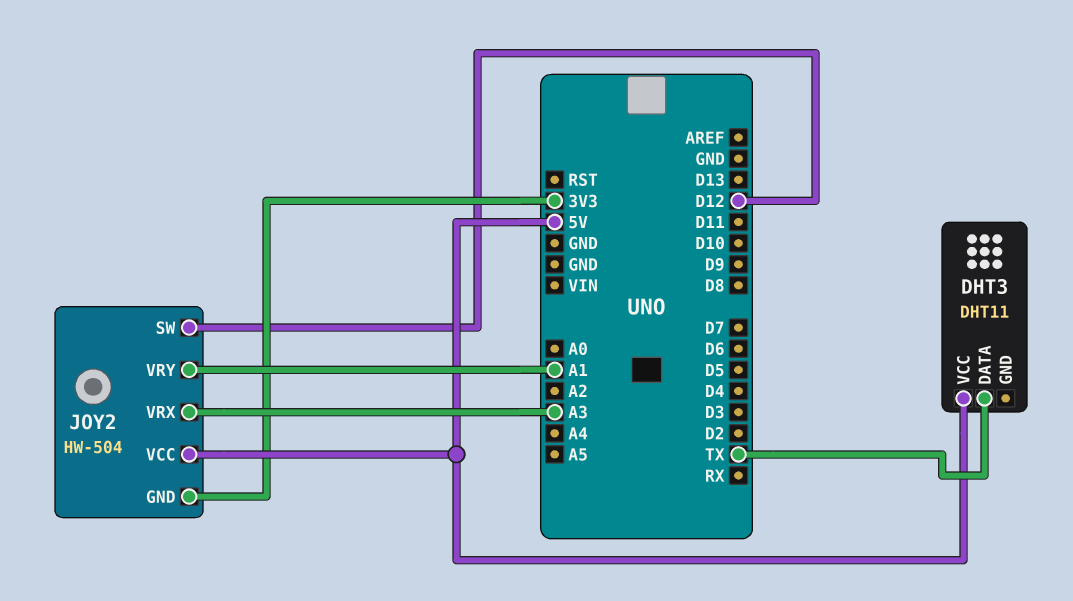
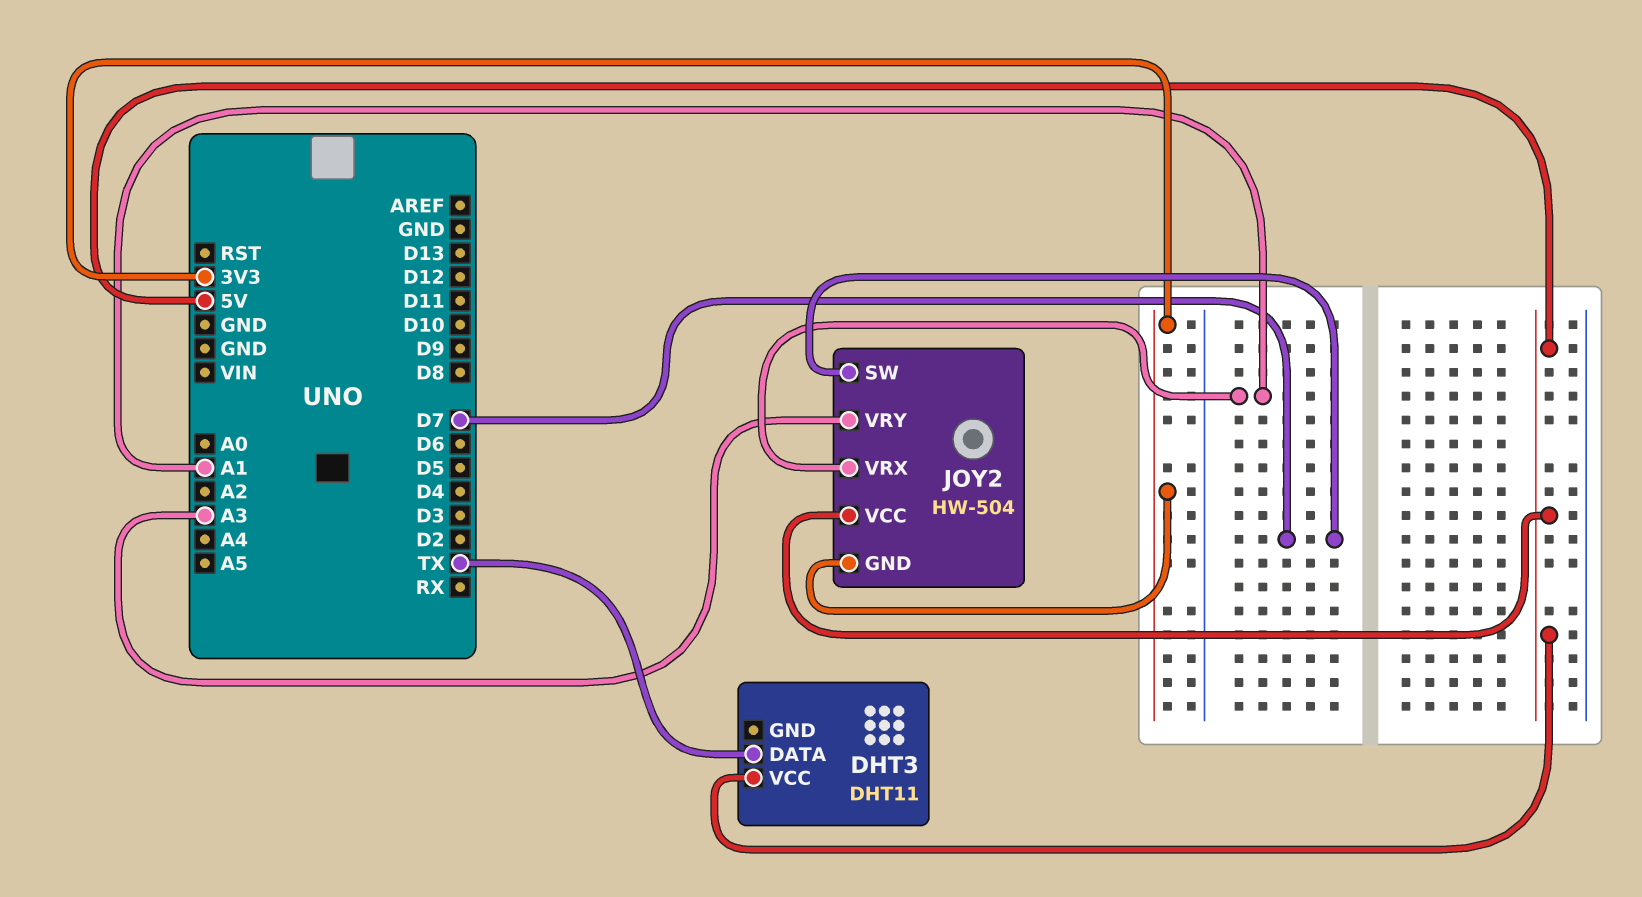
JOY2 pin SW: D12 -> D7
JOY2 pin VRX: A3 -> A1
JOY2 pin VRY: A1 -> A3

